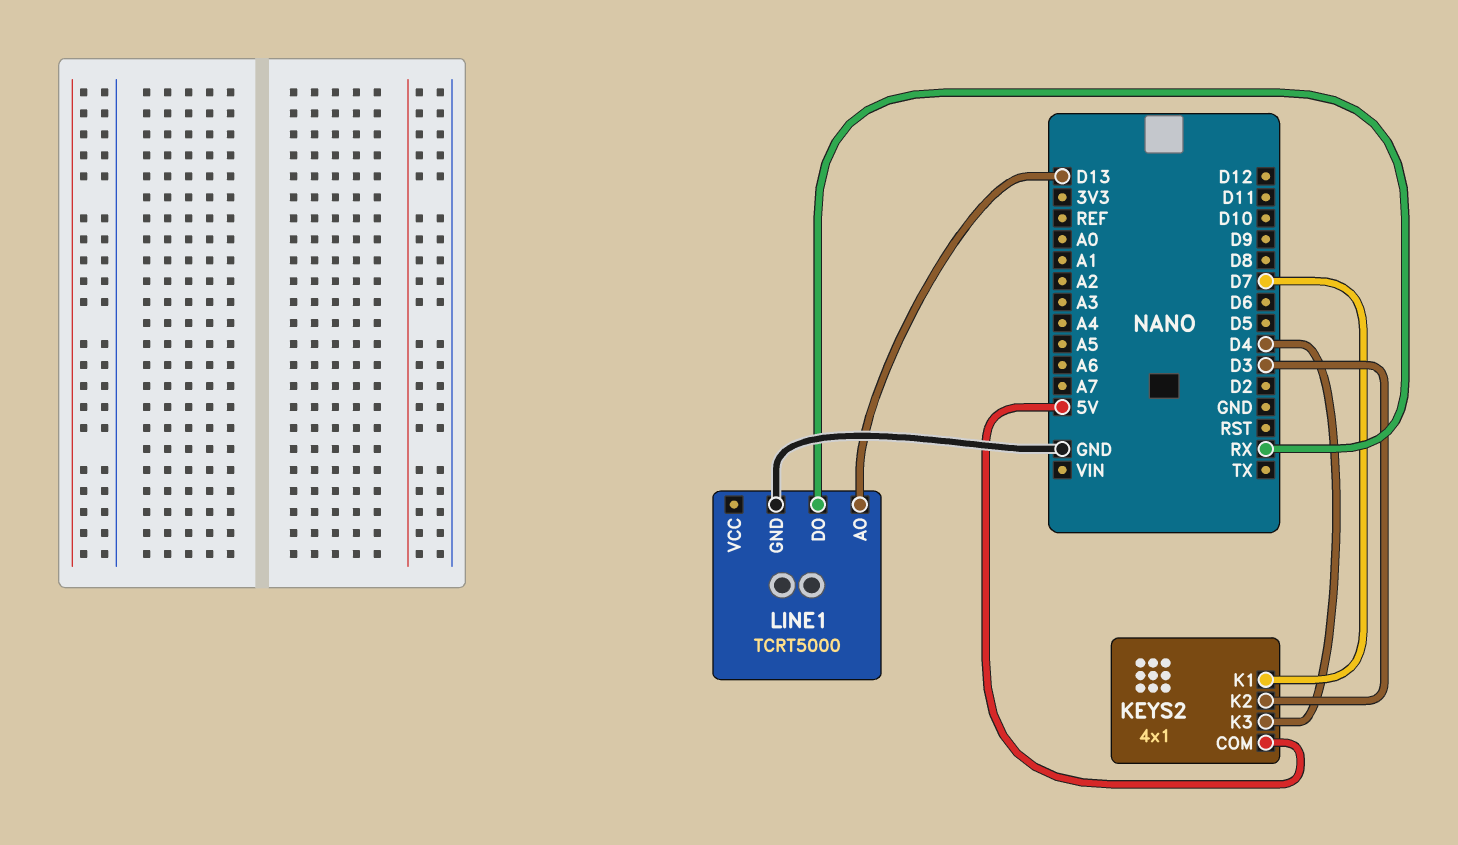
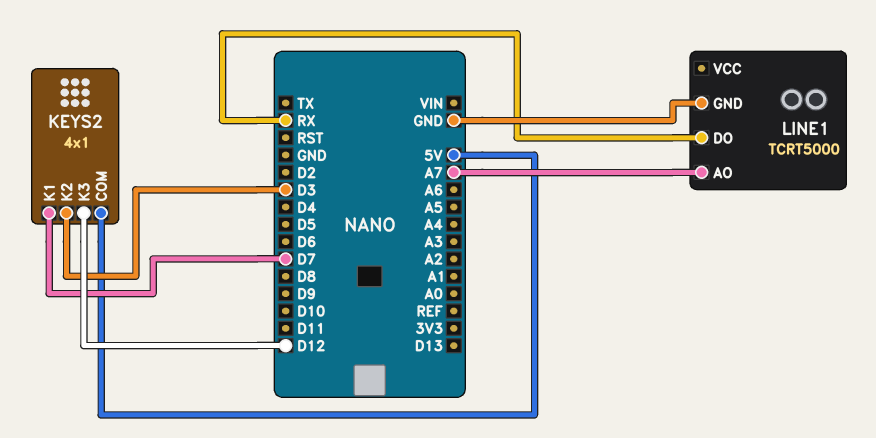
KEYS2 pin K3: D4 -> D12
LINE1 pin AO: D13 -> A7

